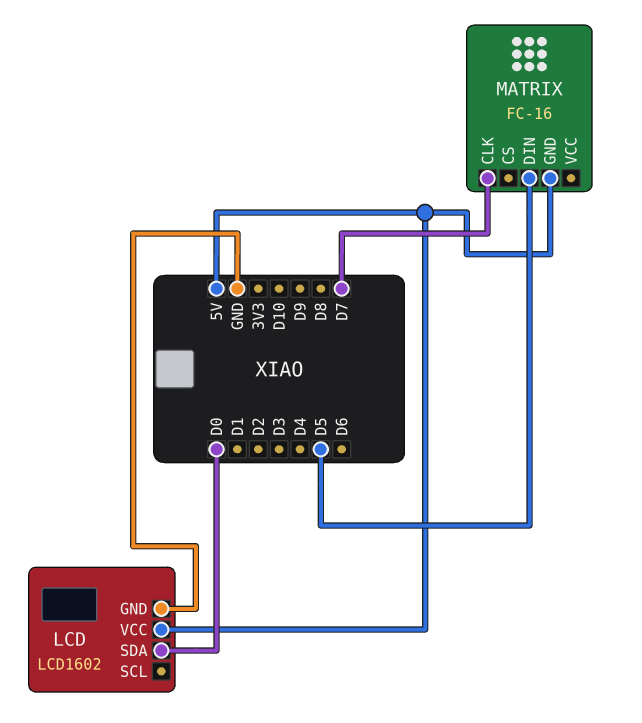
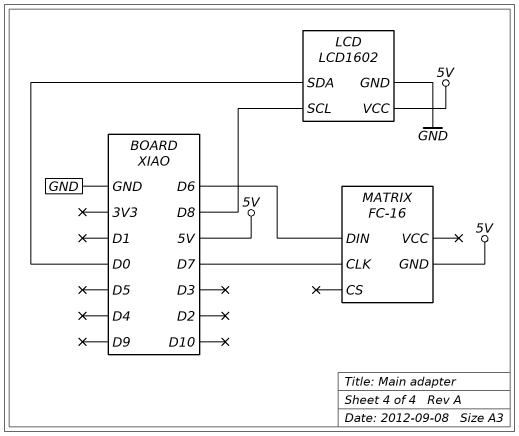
LCD pin SCL: none -> D8
MATRIX pin DIN: D5 -> D6

